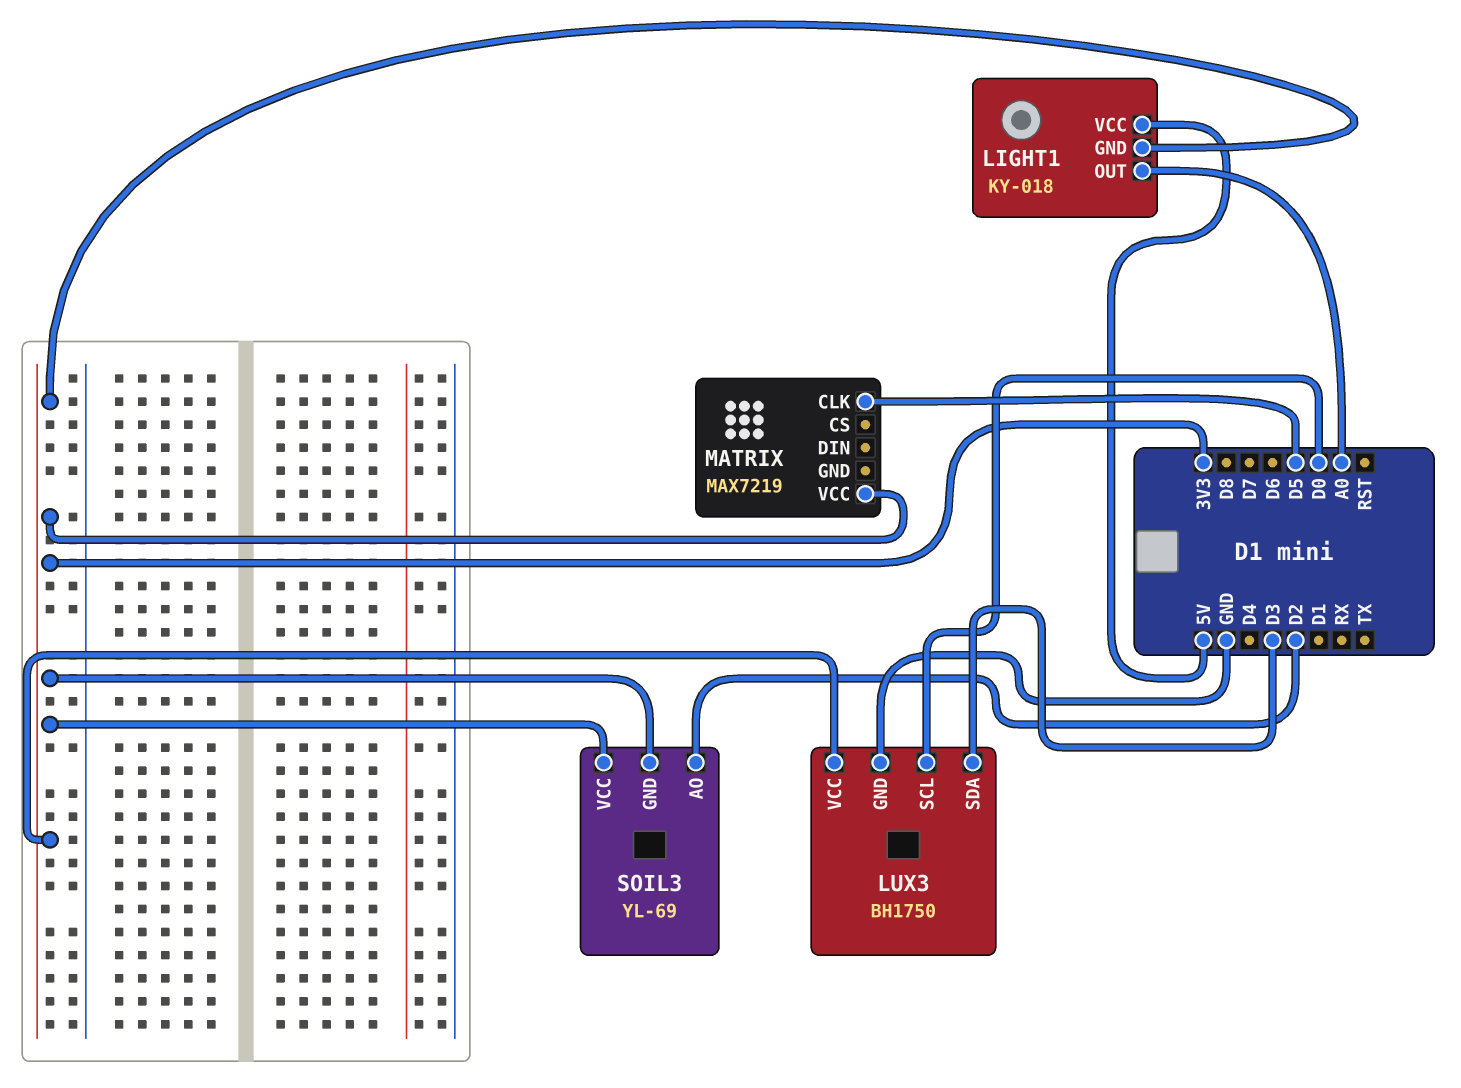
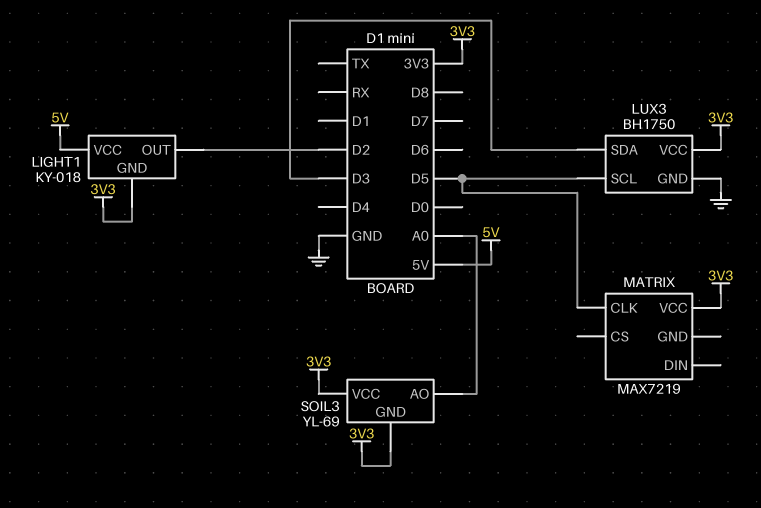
LIGHT1 pin OUT: A0 -> D2
LUX3 pin SCL: D0 -> D5
SOIL3 pin AO: D2 -> A0

